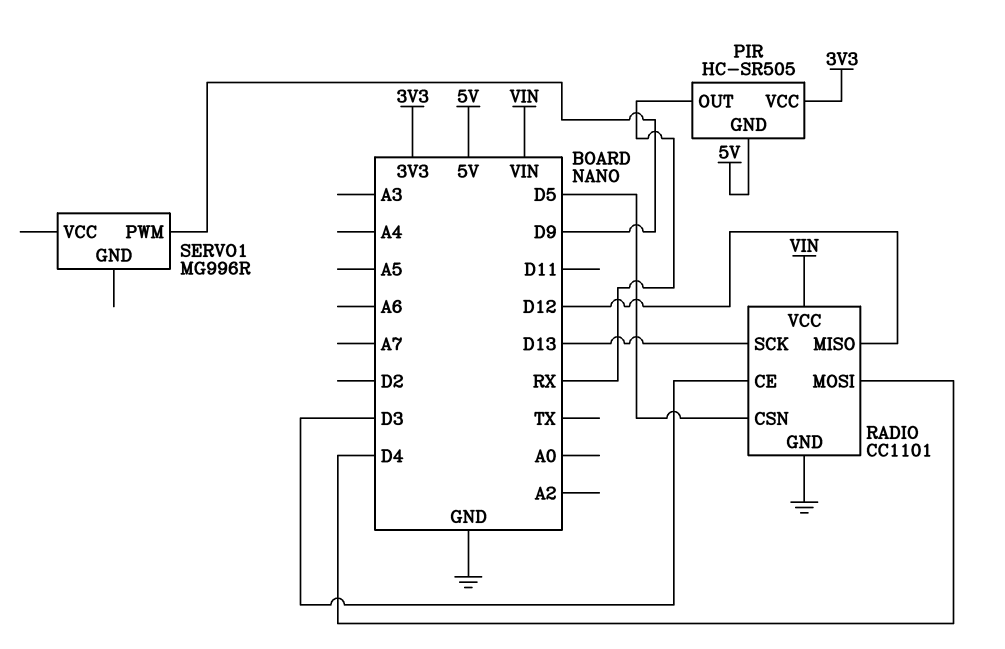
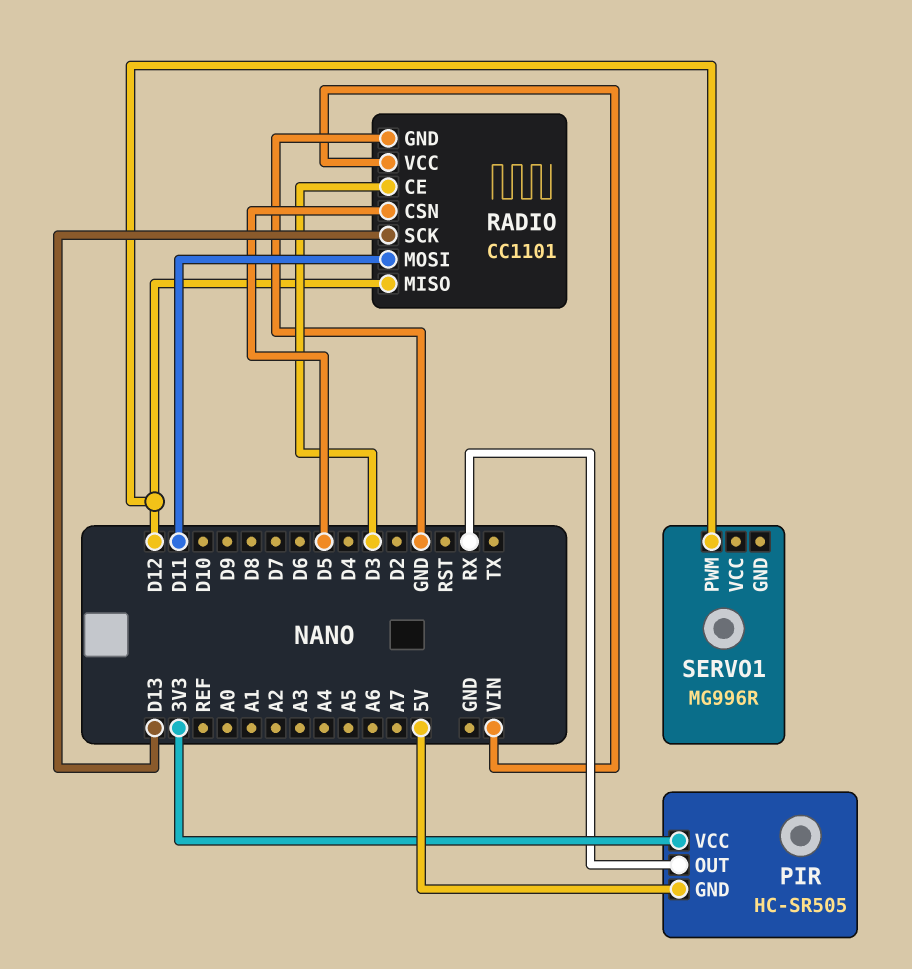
RADIO pin MOSI: D4 -> D11
SERVO1 pin PWM: D9 -> D12

